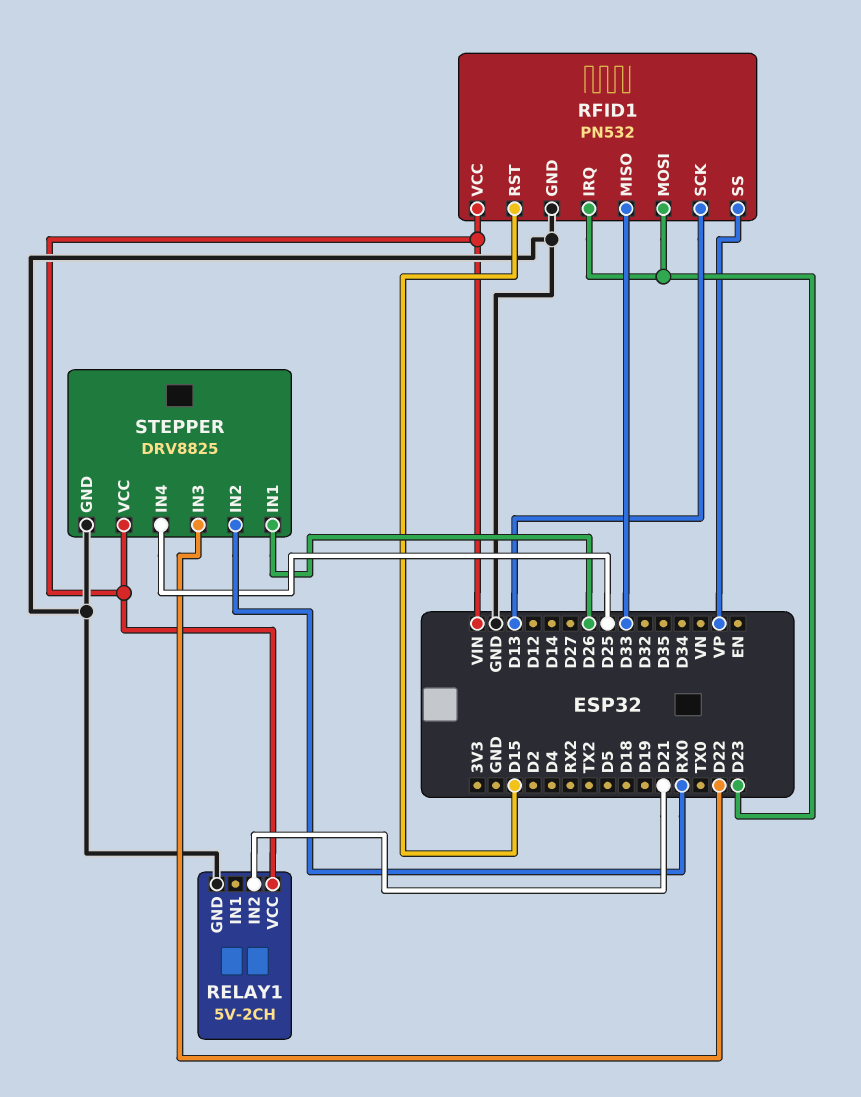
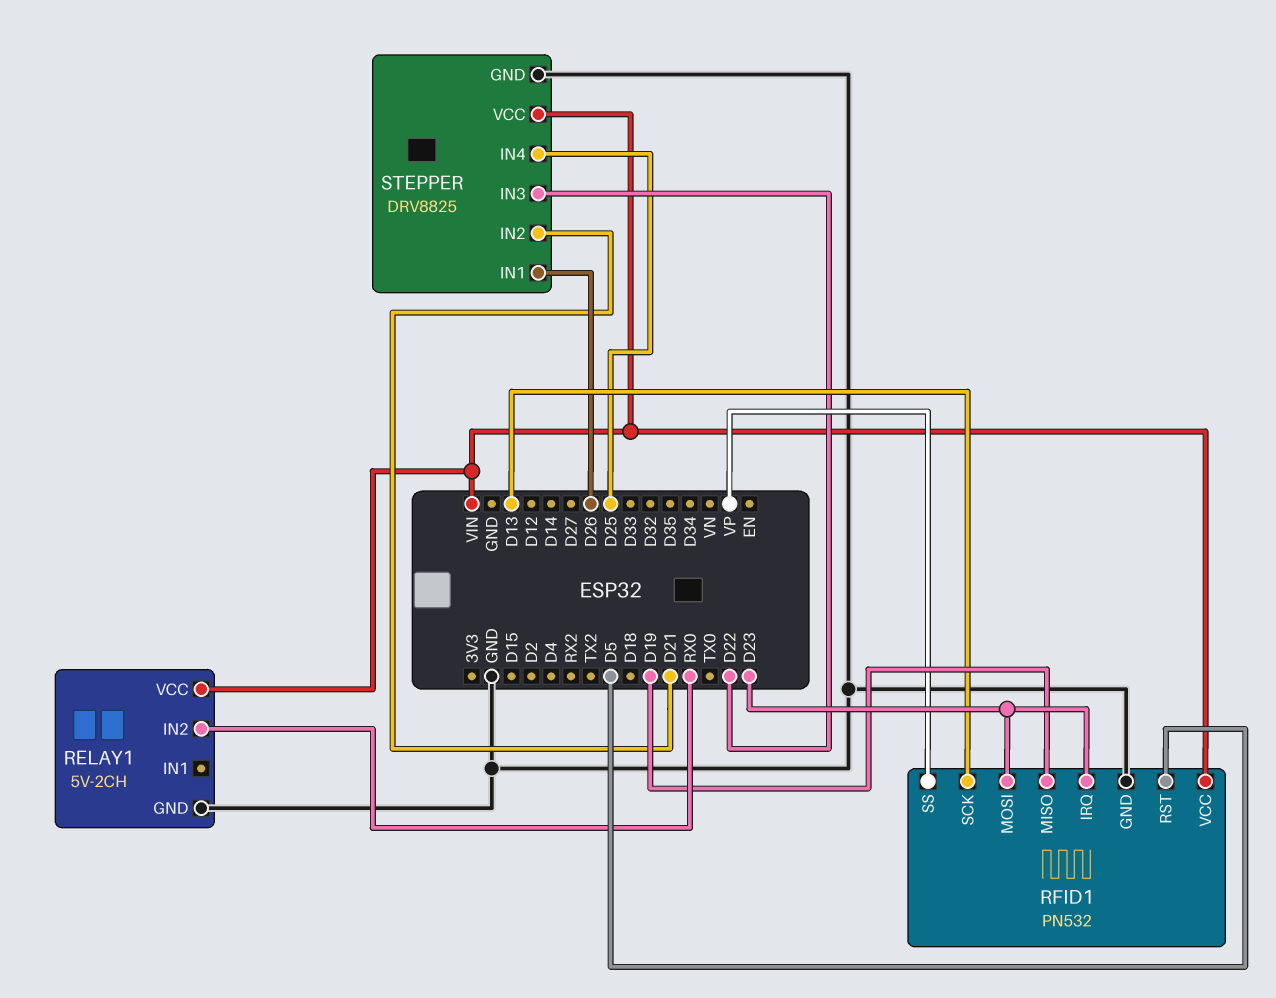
RELAY1 pin IN2: D21 -> RX0
RFID1 pin MISO: D33 -> D19
RFID1 pin RST: D15 -> D5
STEPPER pin IN2: RX0 -> D21

